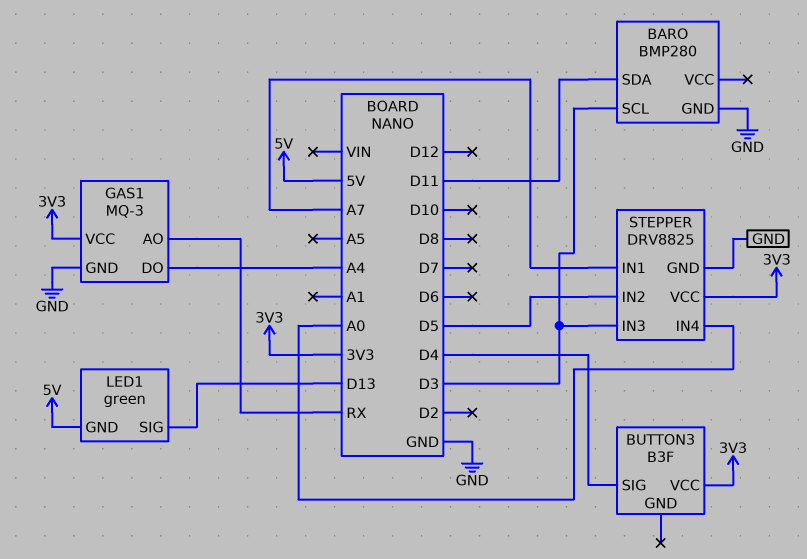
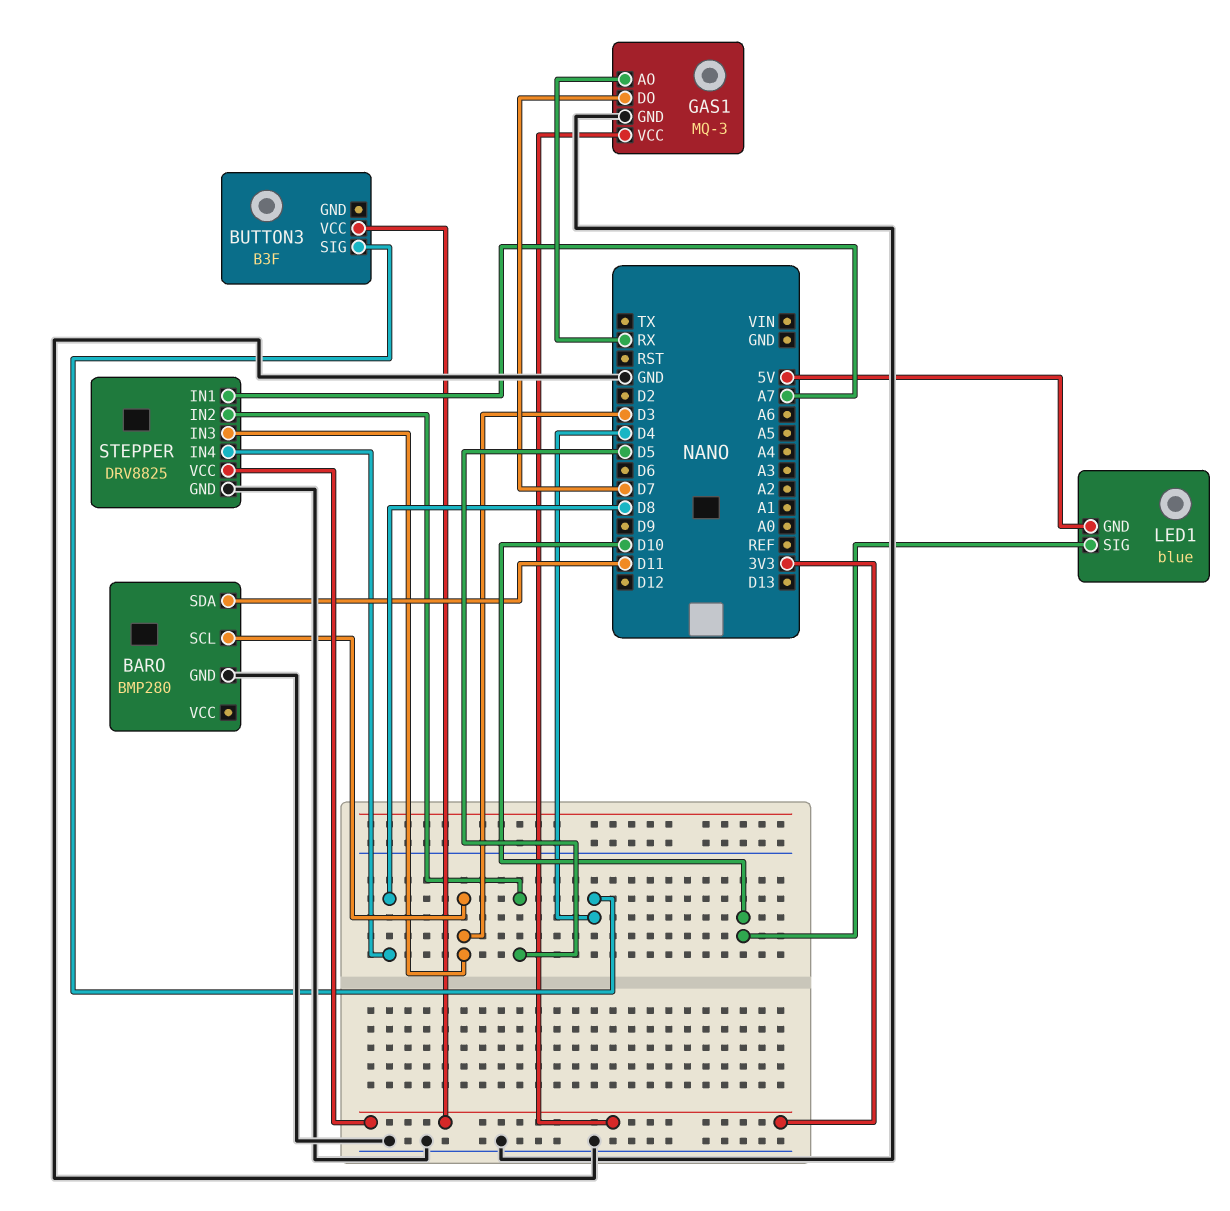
GAS1 pin DO: A4 -> D7
LED1: green -> blue
LED1 pin SIG: D13 -> D10
STEPPER pin IN4: A0 -> D8

